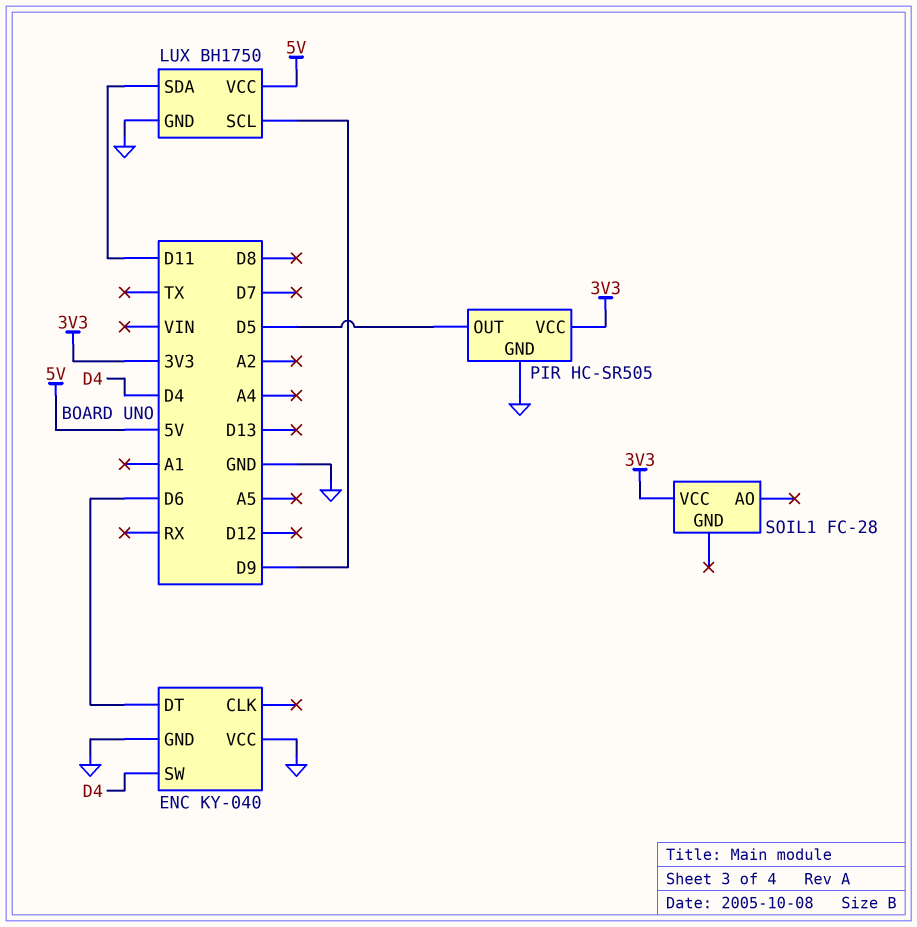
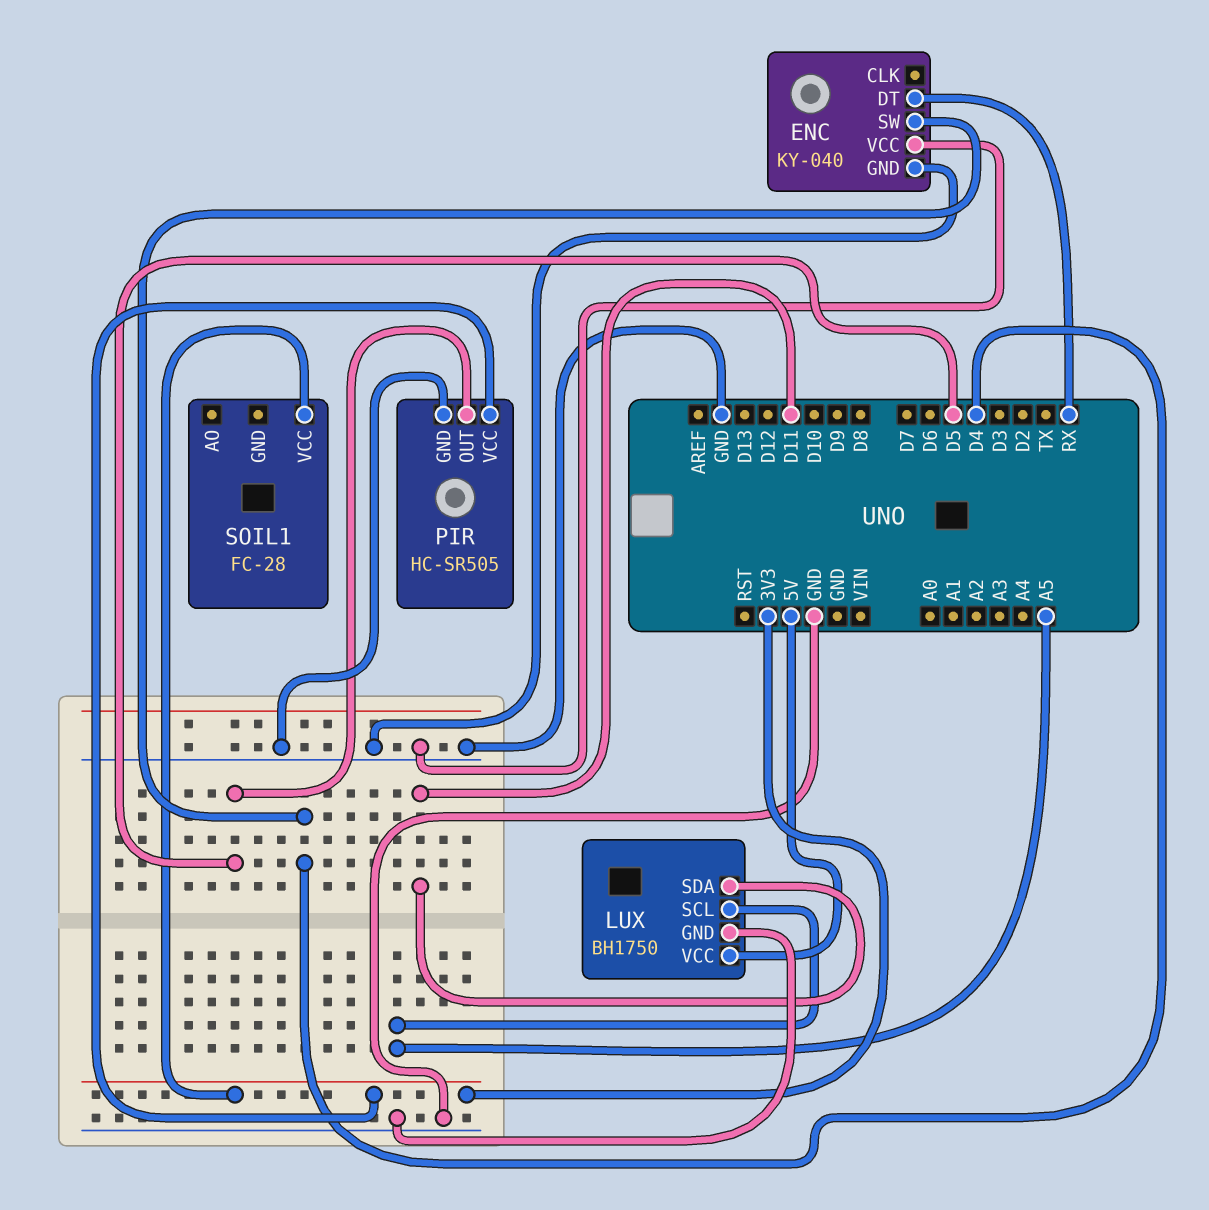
ENC pin DT: D6 -> RX
LUX pin SCL: D9 -> A5

